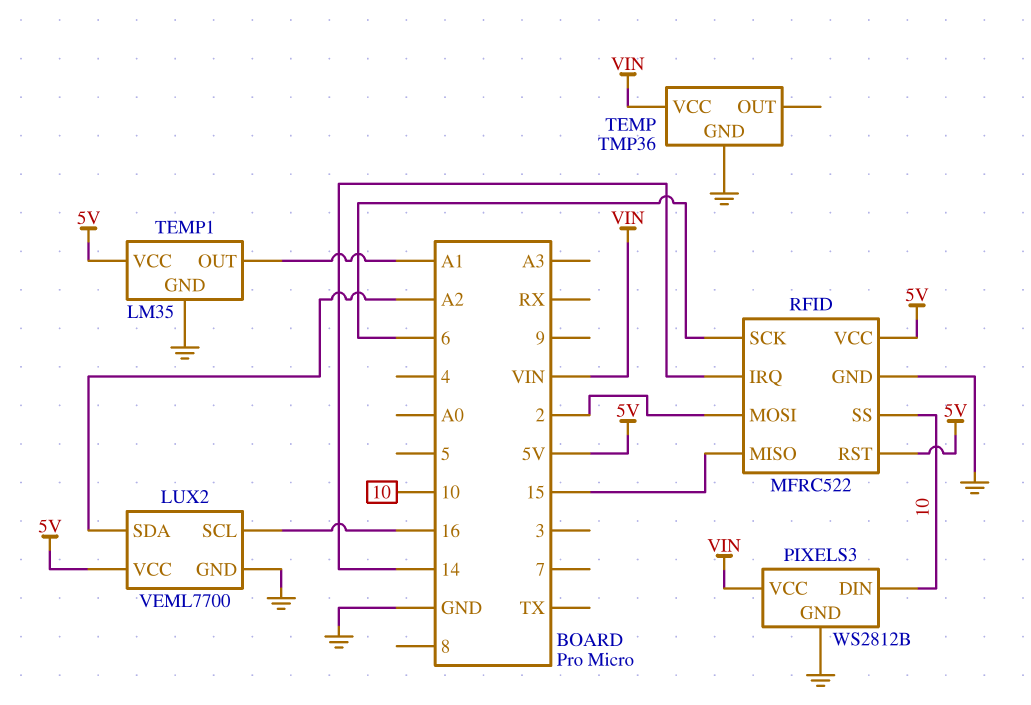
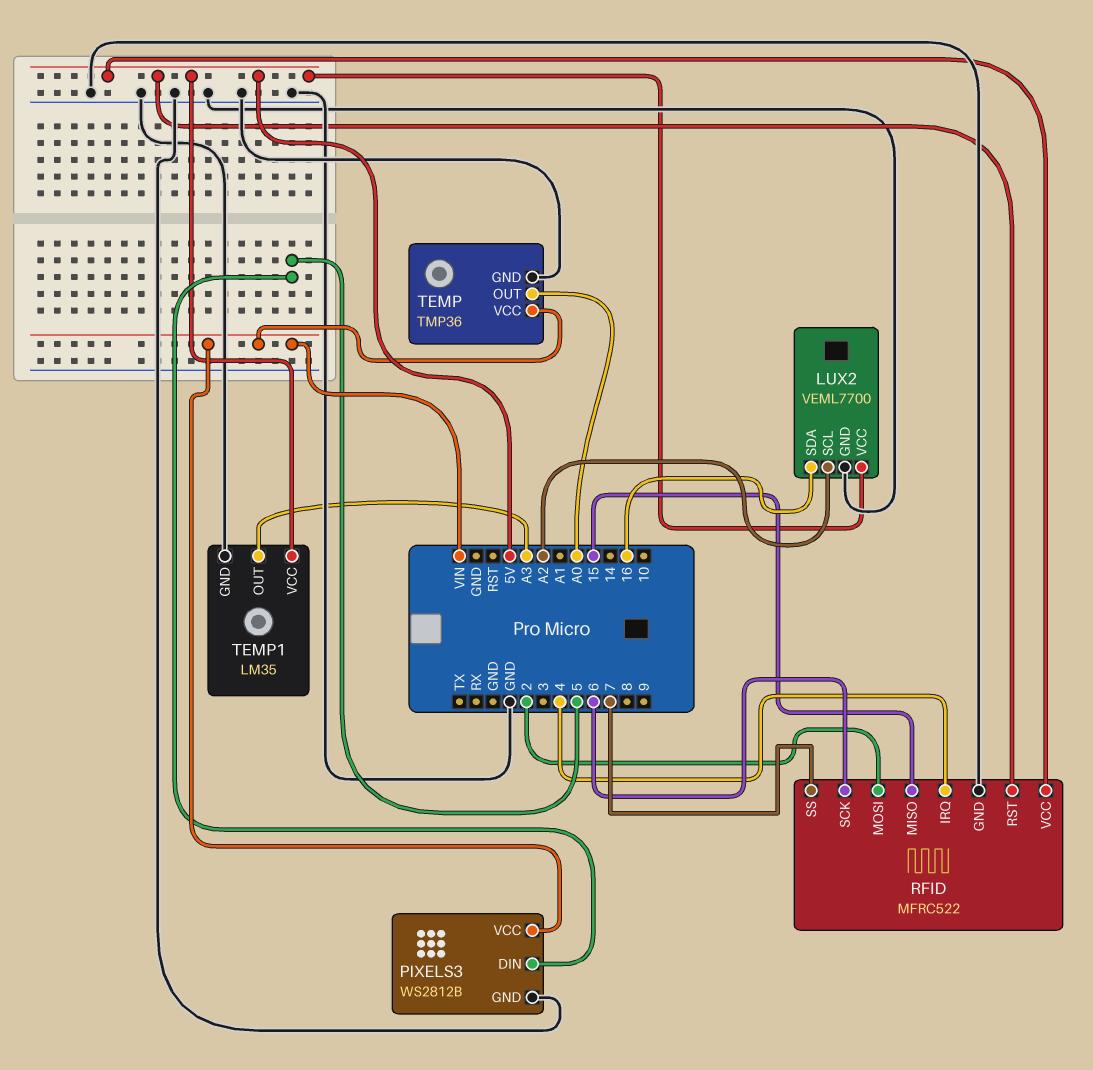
LUX2 pin SCL: 16 -> A2
LUX2 pin SDA: A2 -> 16
PIXELS3 pin DIN: 10 -> 5
RFID pin IRQ: 14 -> 4
RFID pin SS: 10 -> 7
TEMP pin OUT: none -> A0
TEMP1 pin OUT: A1 -> A3

